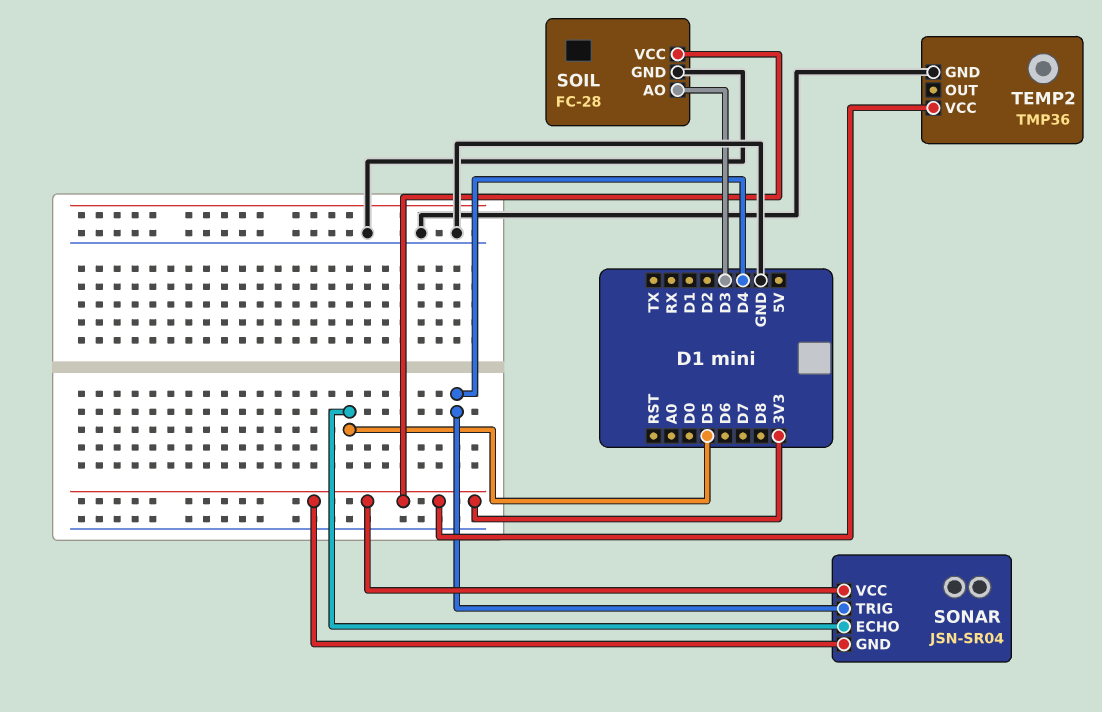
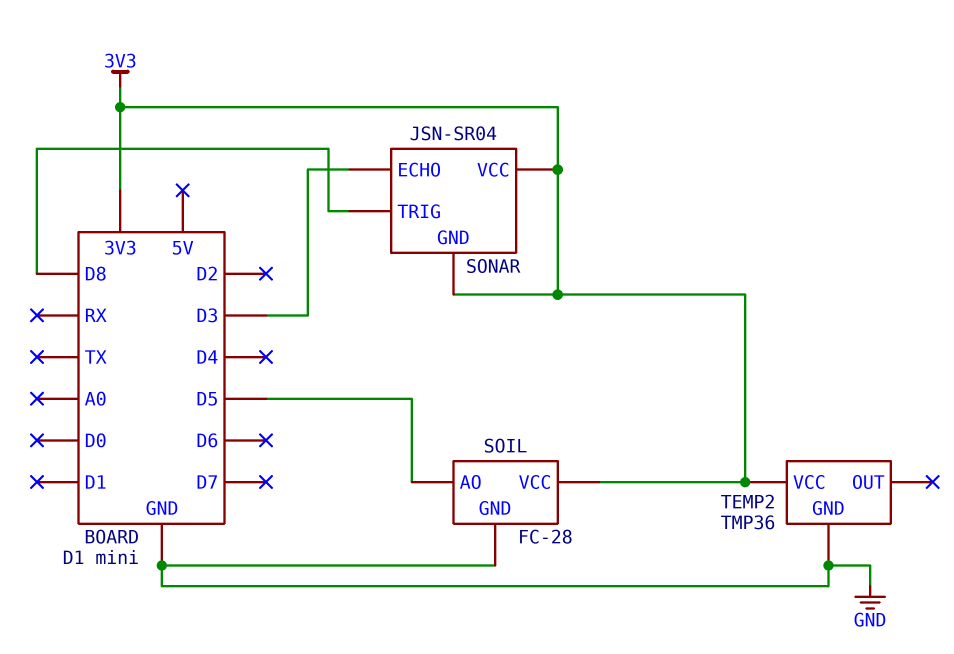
SOIL pin AO: D3 -> D5
SONAR pin ECHO: D5 -> D3
SONAR pin TRIG: D4 -> D8

